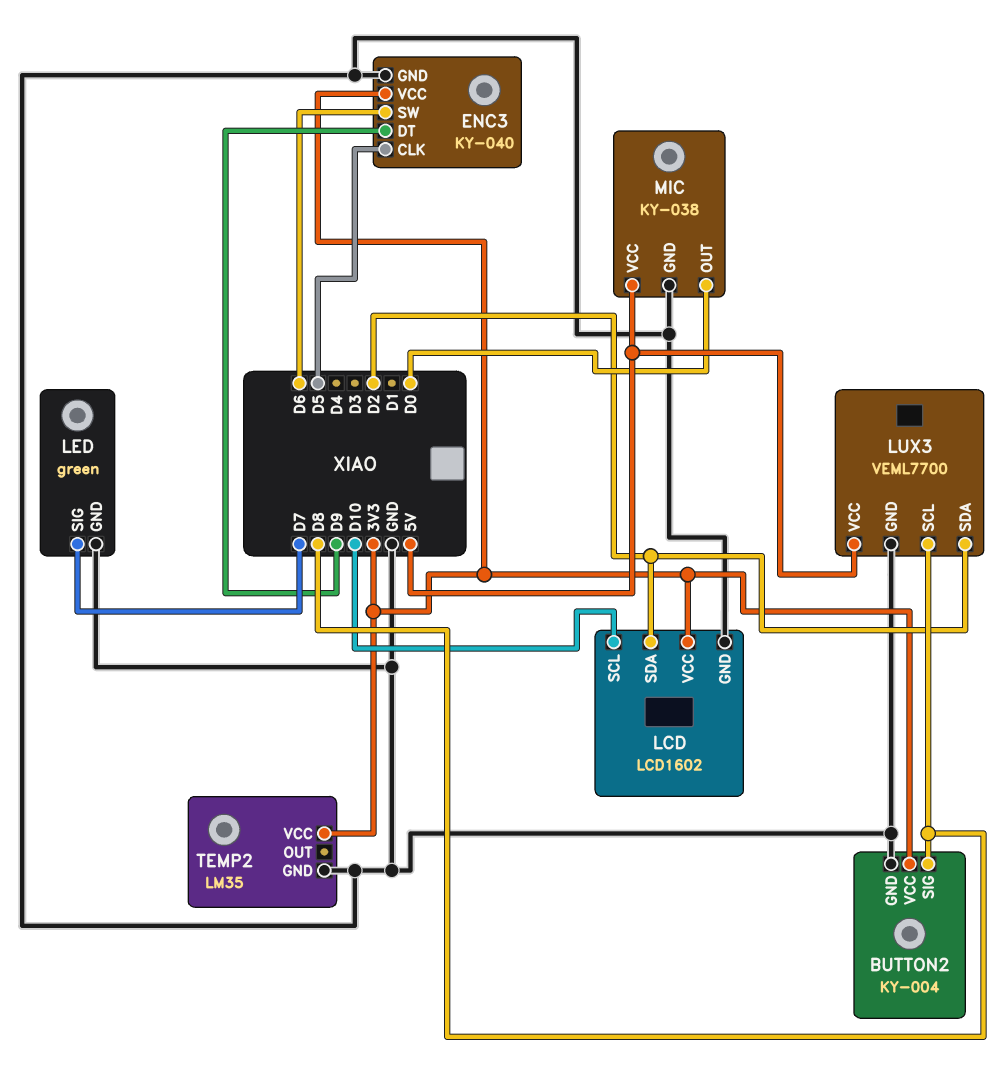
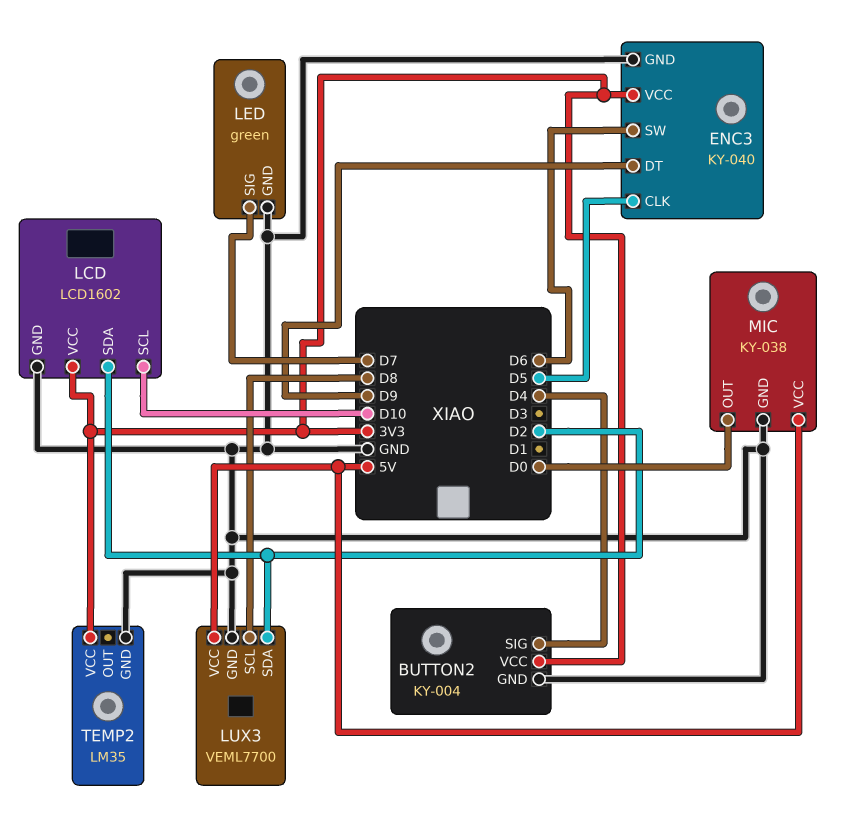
BUTTON2 pin SIG: D8 -> D4

